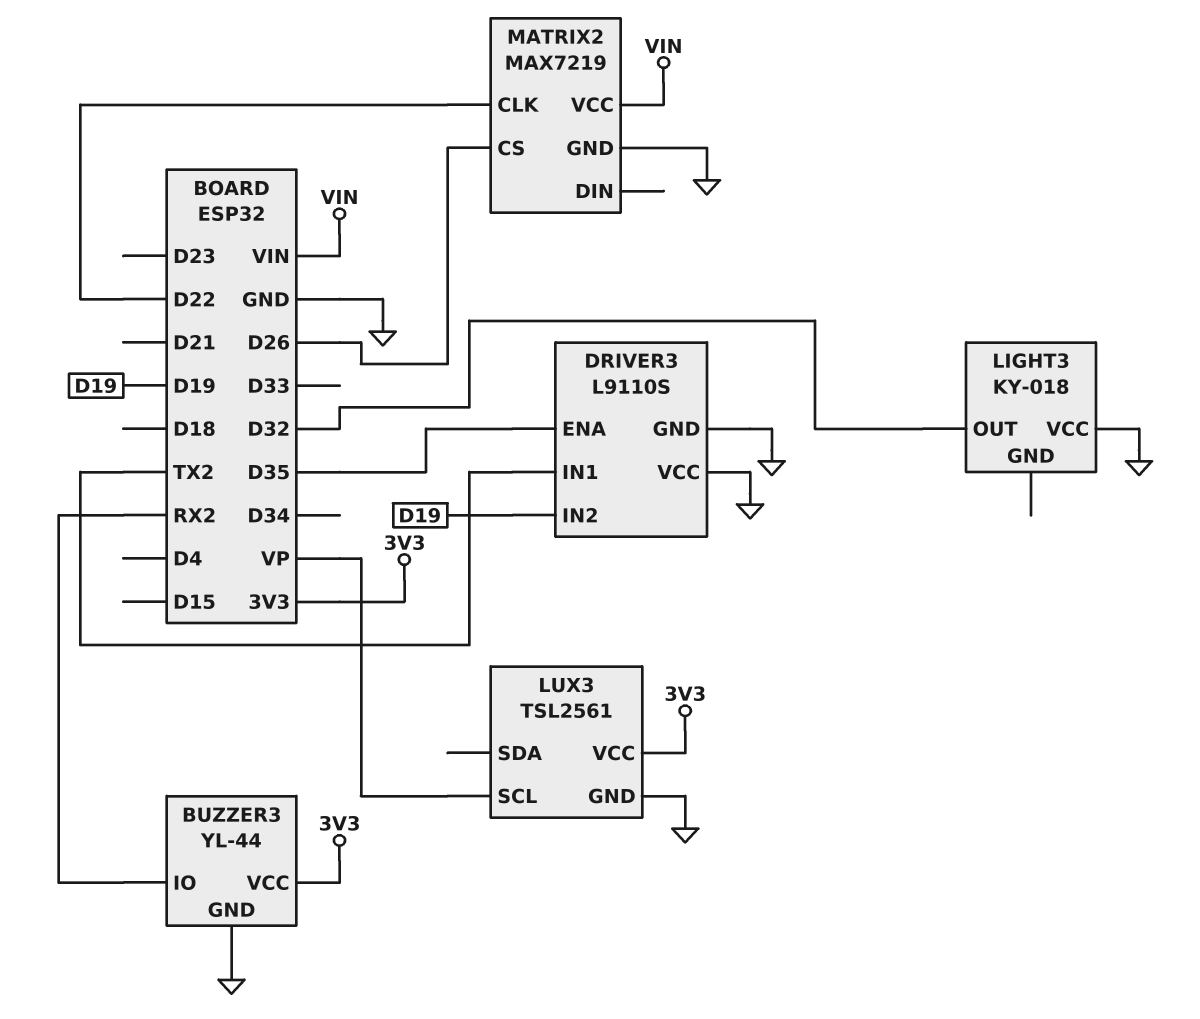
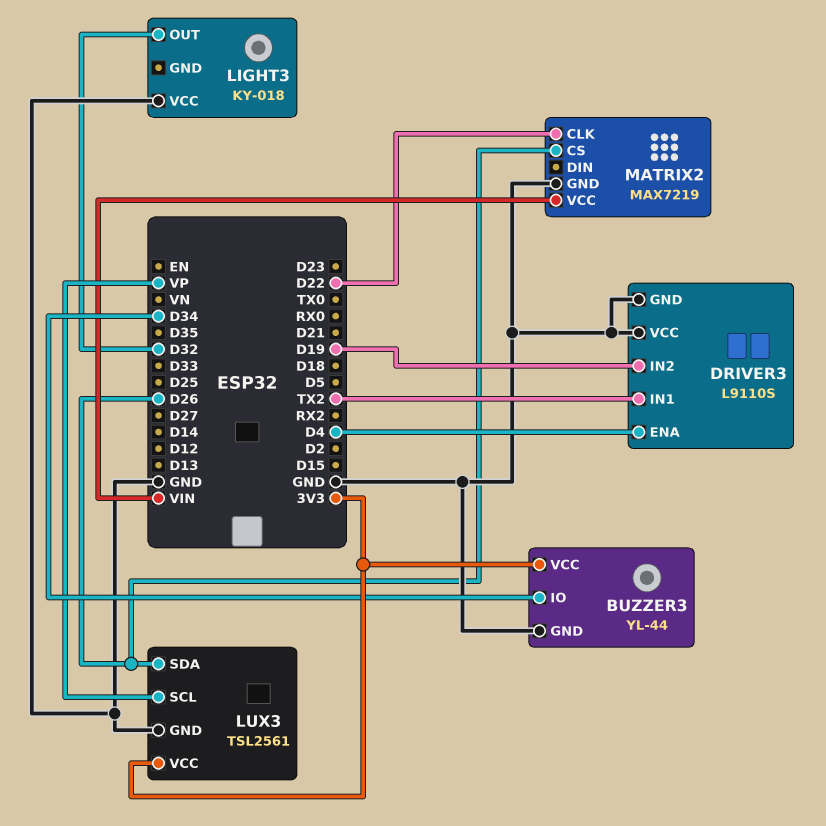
BUZZER3 pin IO: RX2 -> D34
DRIVER3 pin ENA: D35 -> D4
LUX3 pin SDA: none -> D26

